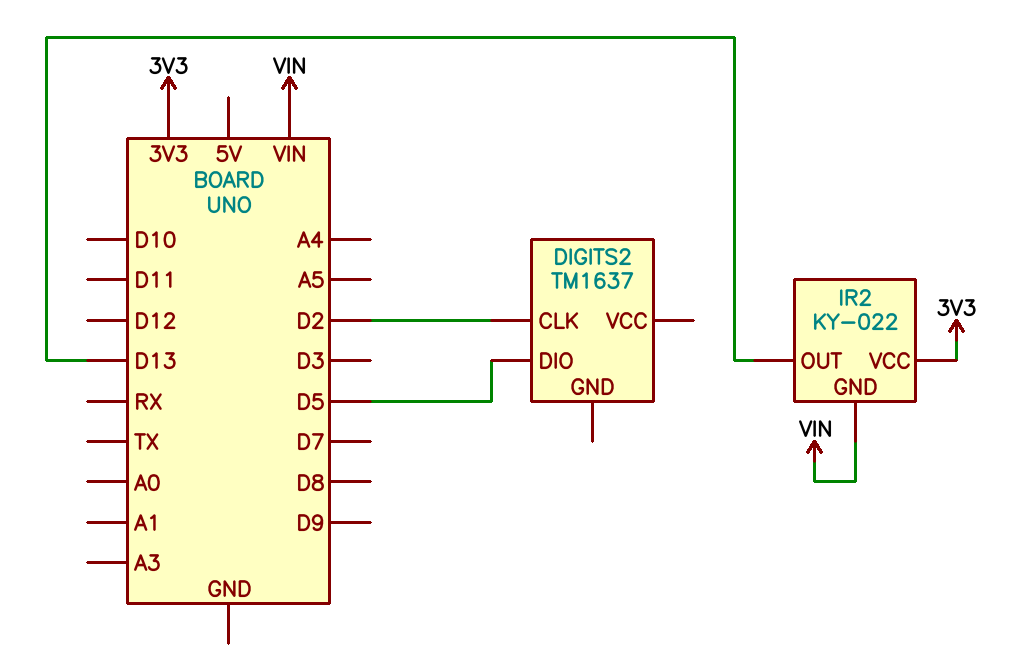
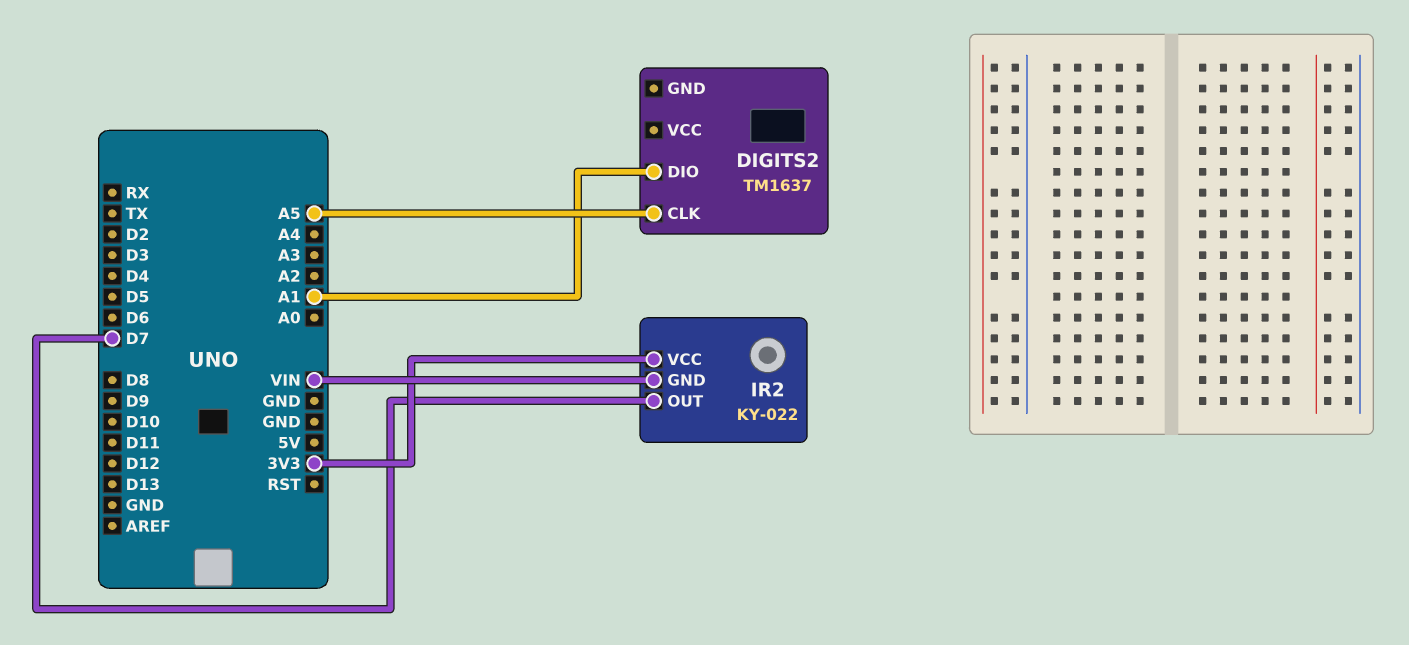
DIGITS2 pin CLK: D2 -> A5
DIGITS2 pin DIO: D5 -> A1
IR2 pin OUT: D13 -> D7

